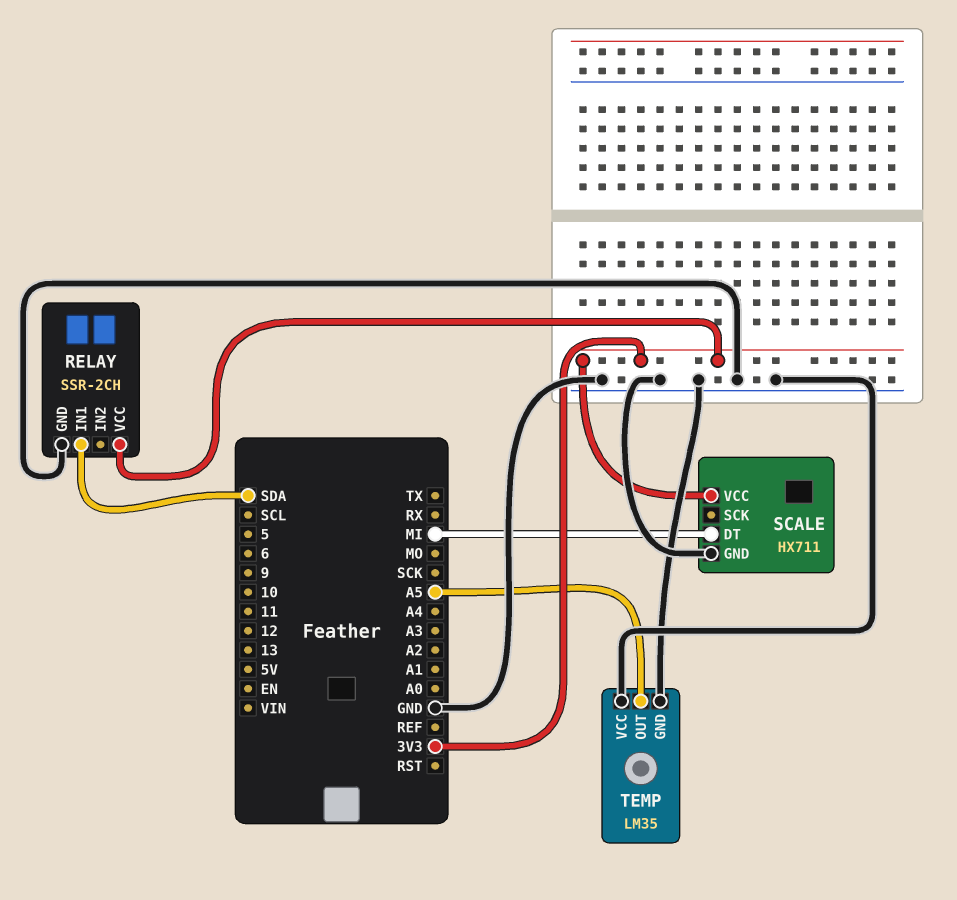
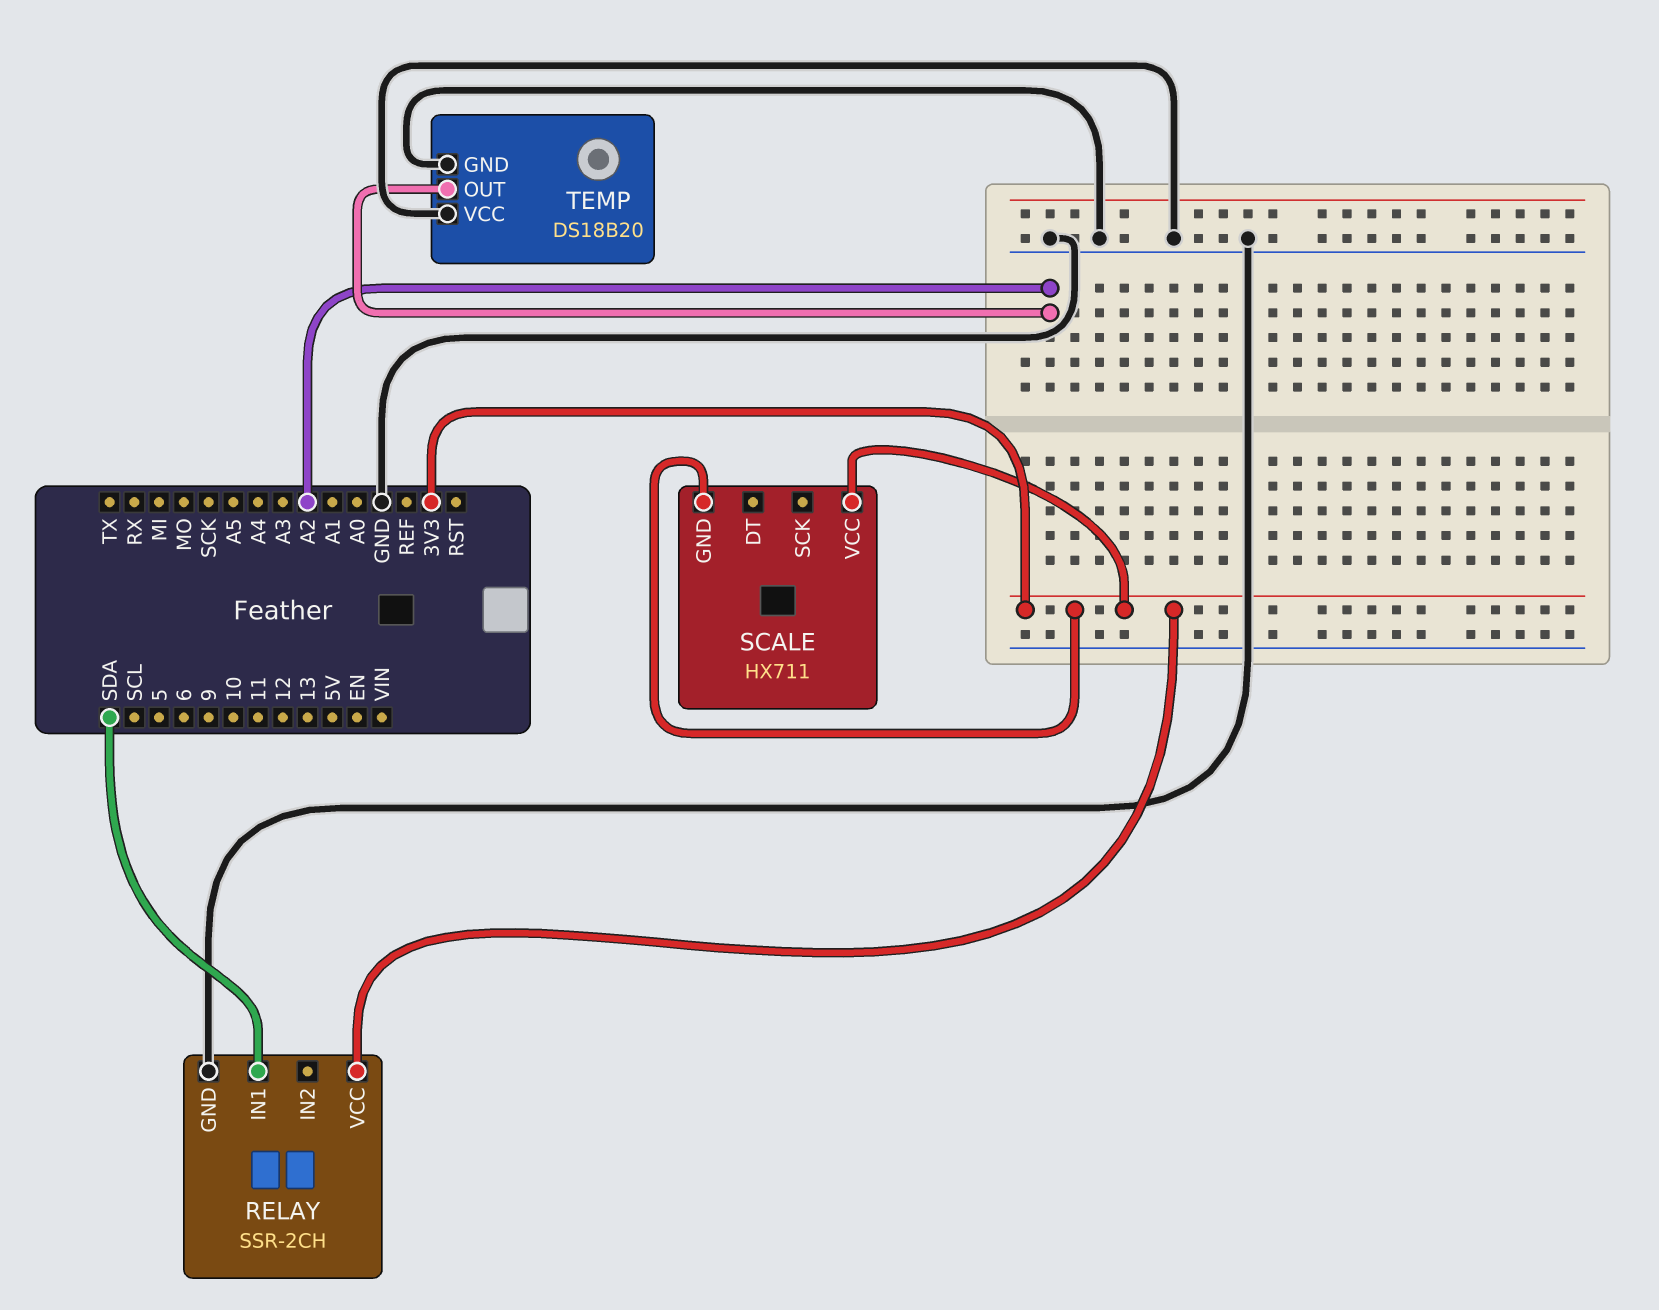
SCALE pin DT: MI -> none
SCALE pin GND: GND -> 3V3
TEMP: LM35 -> DS18B20
TEMP pin OUT: A5 -> A2

